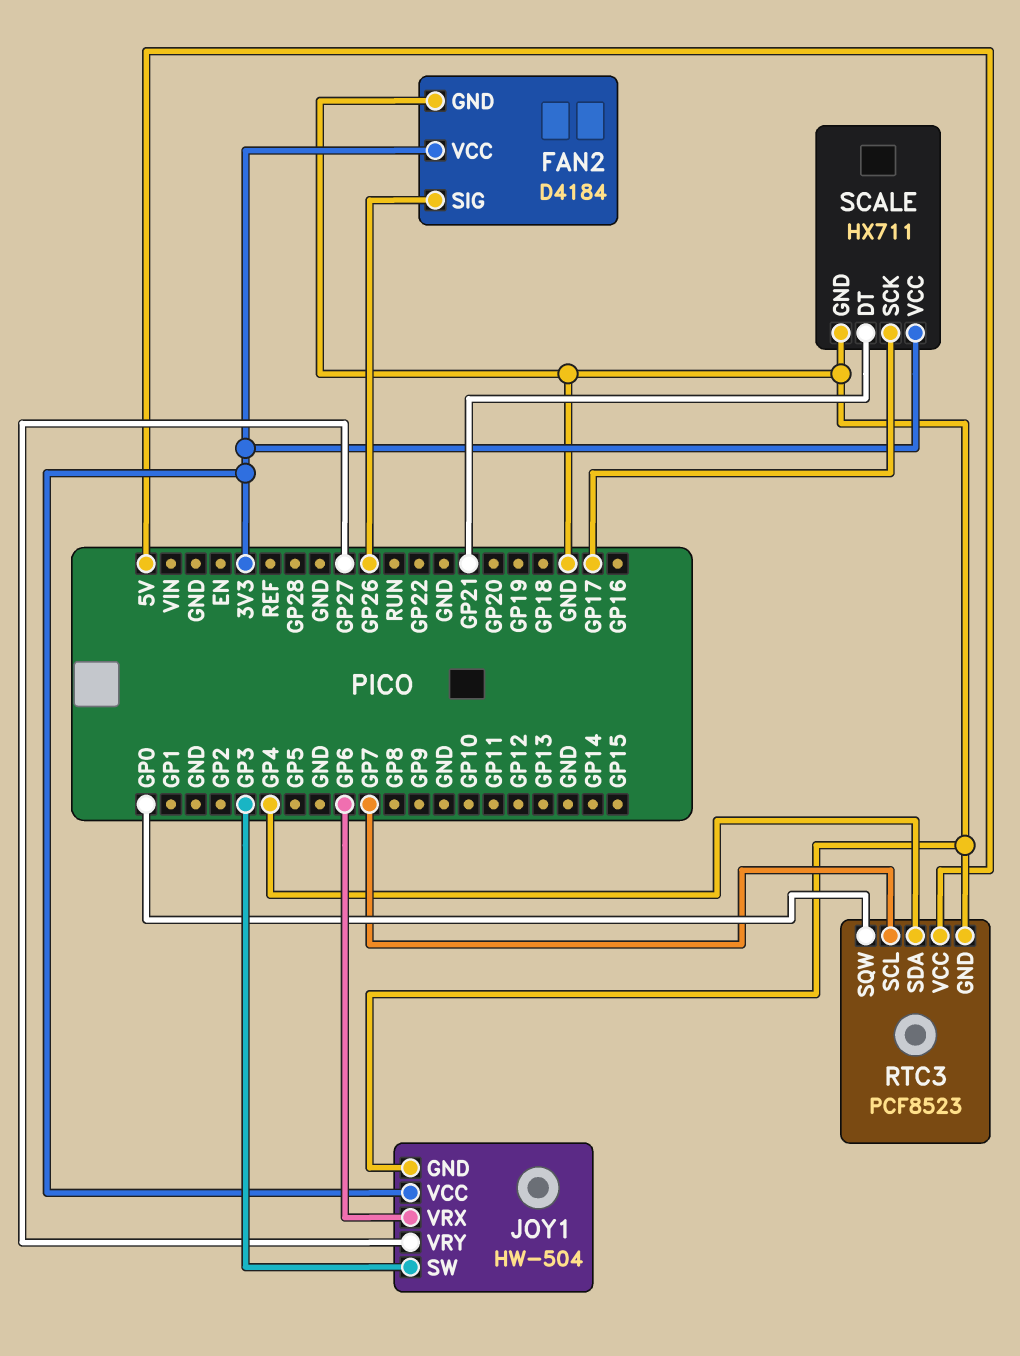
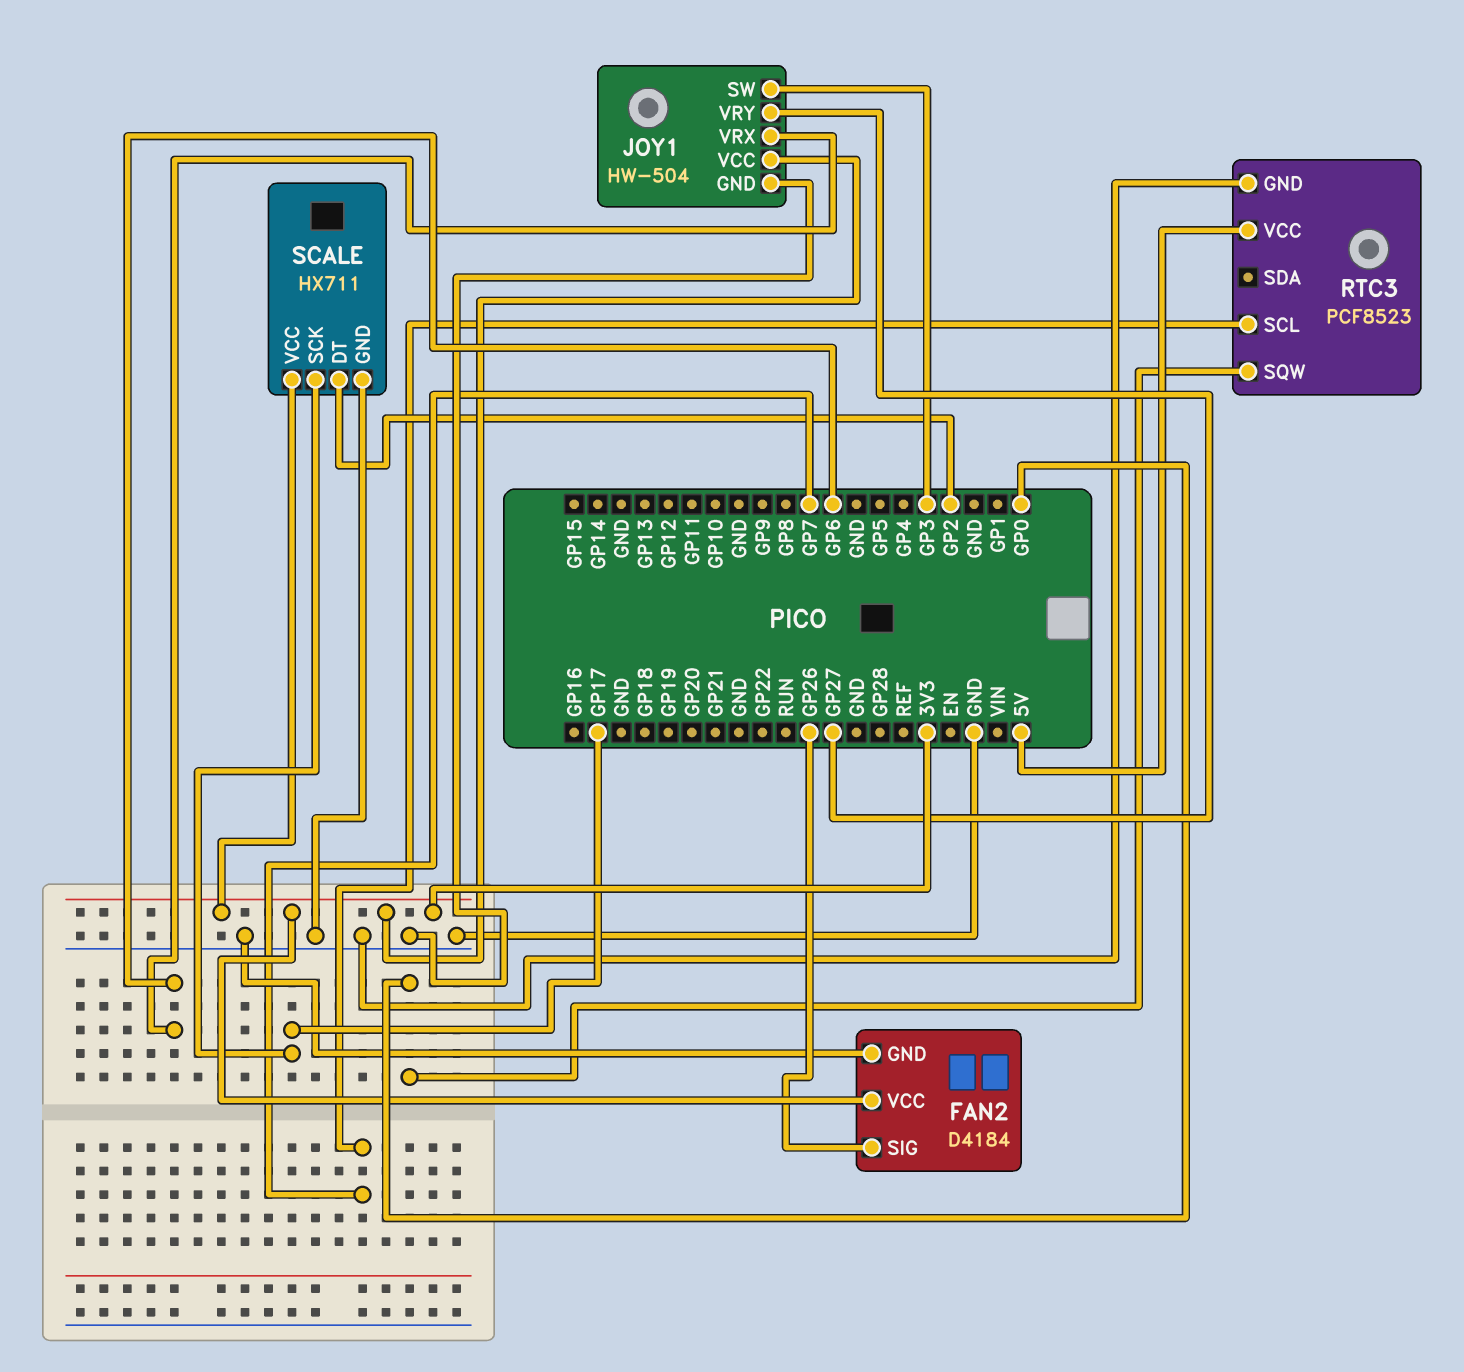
RTC3 pin SDA: GP4 -> none
SCALE pin DT: GP21 -> GP2

